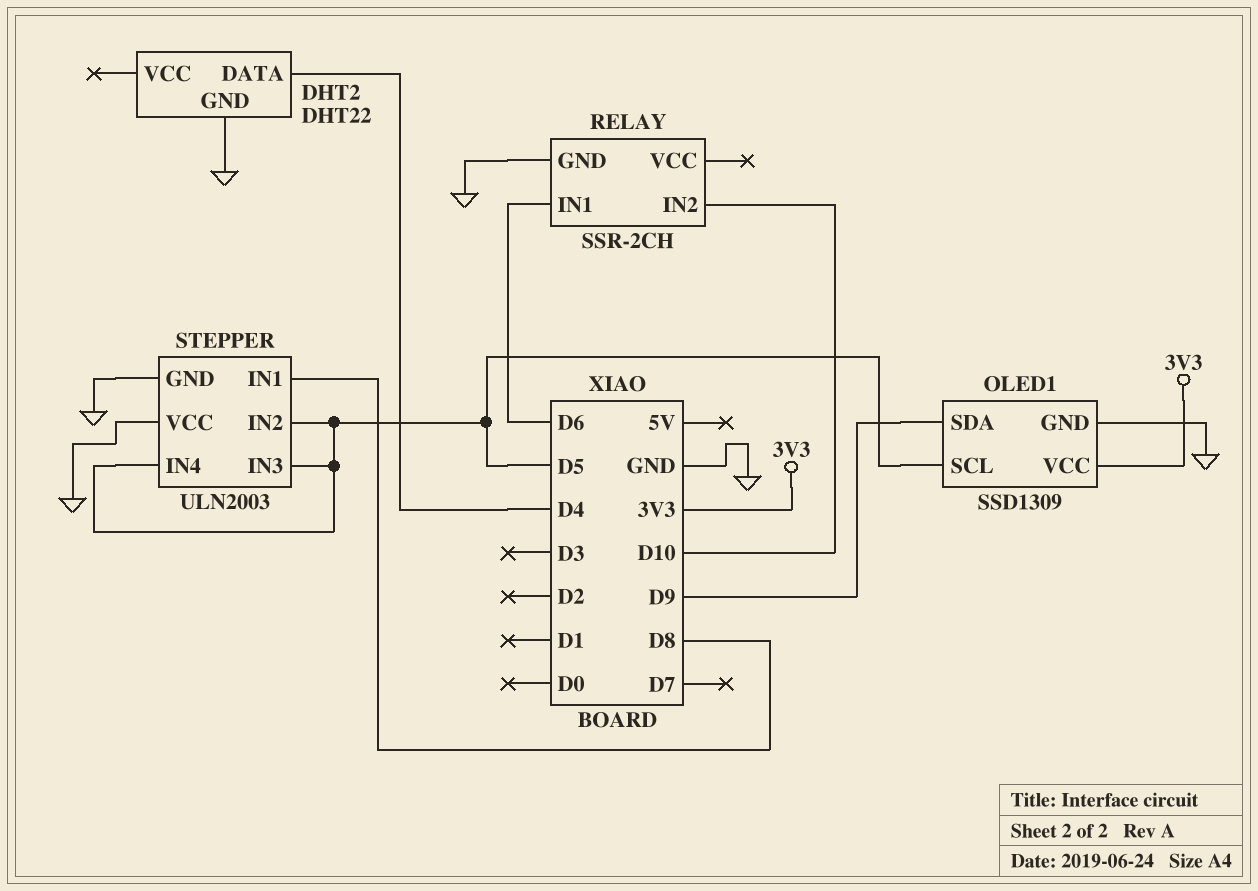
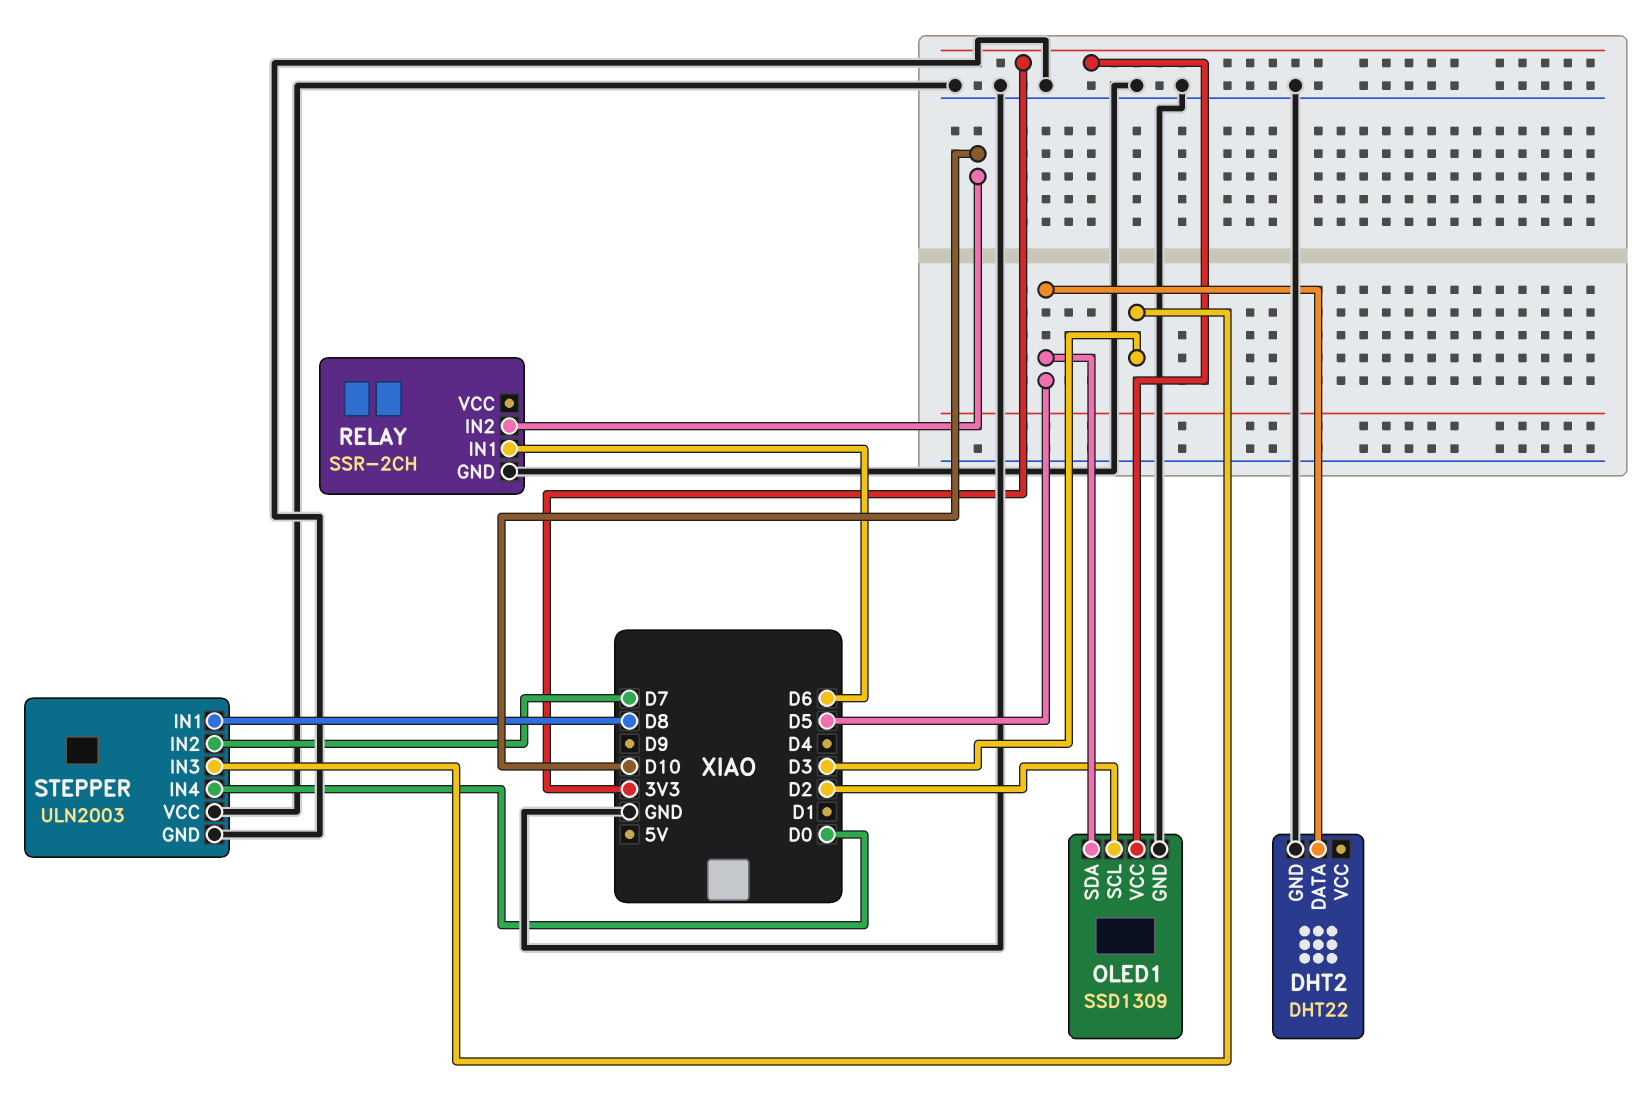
DHT2 pin DATA: D4 -> D5
OLED1 pin SCL: D5 -> D2
OLED1 pin SDA: D9 -> D5
STEPPER pin IN2: D5 -> D7
STEPPER pin IN3: D5 -> D3
STEPPER pin IN4: D5 -> D0

